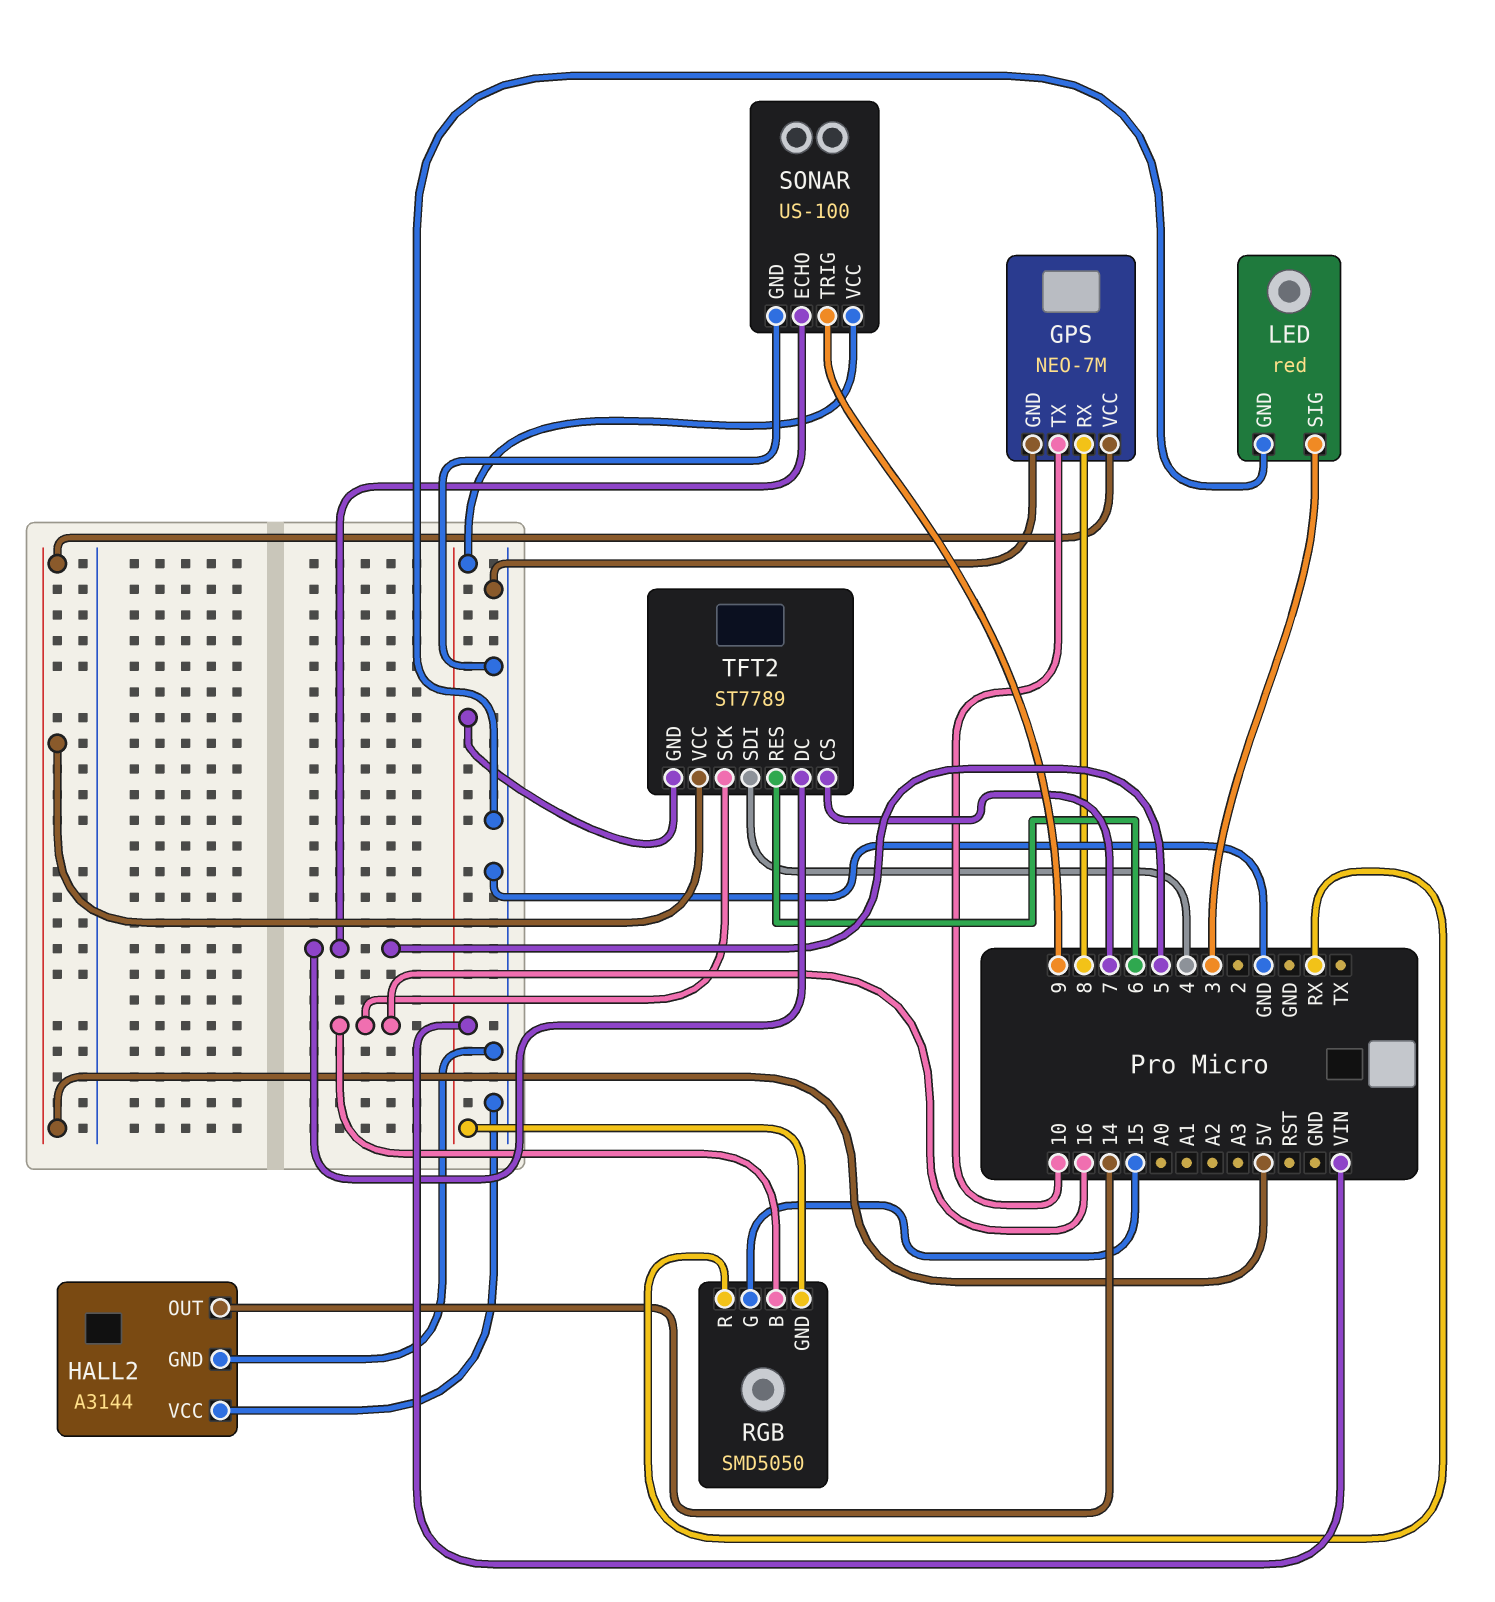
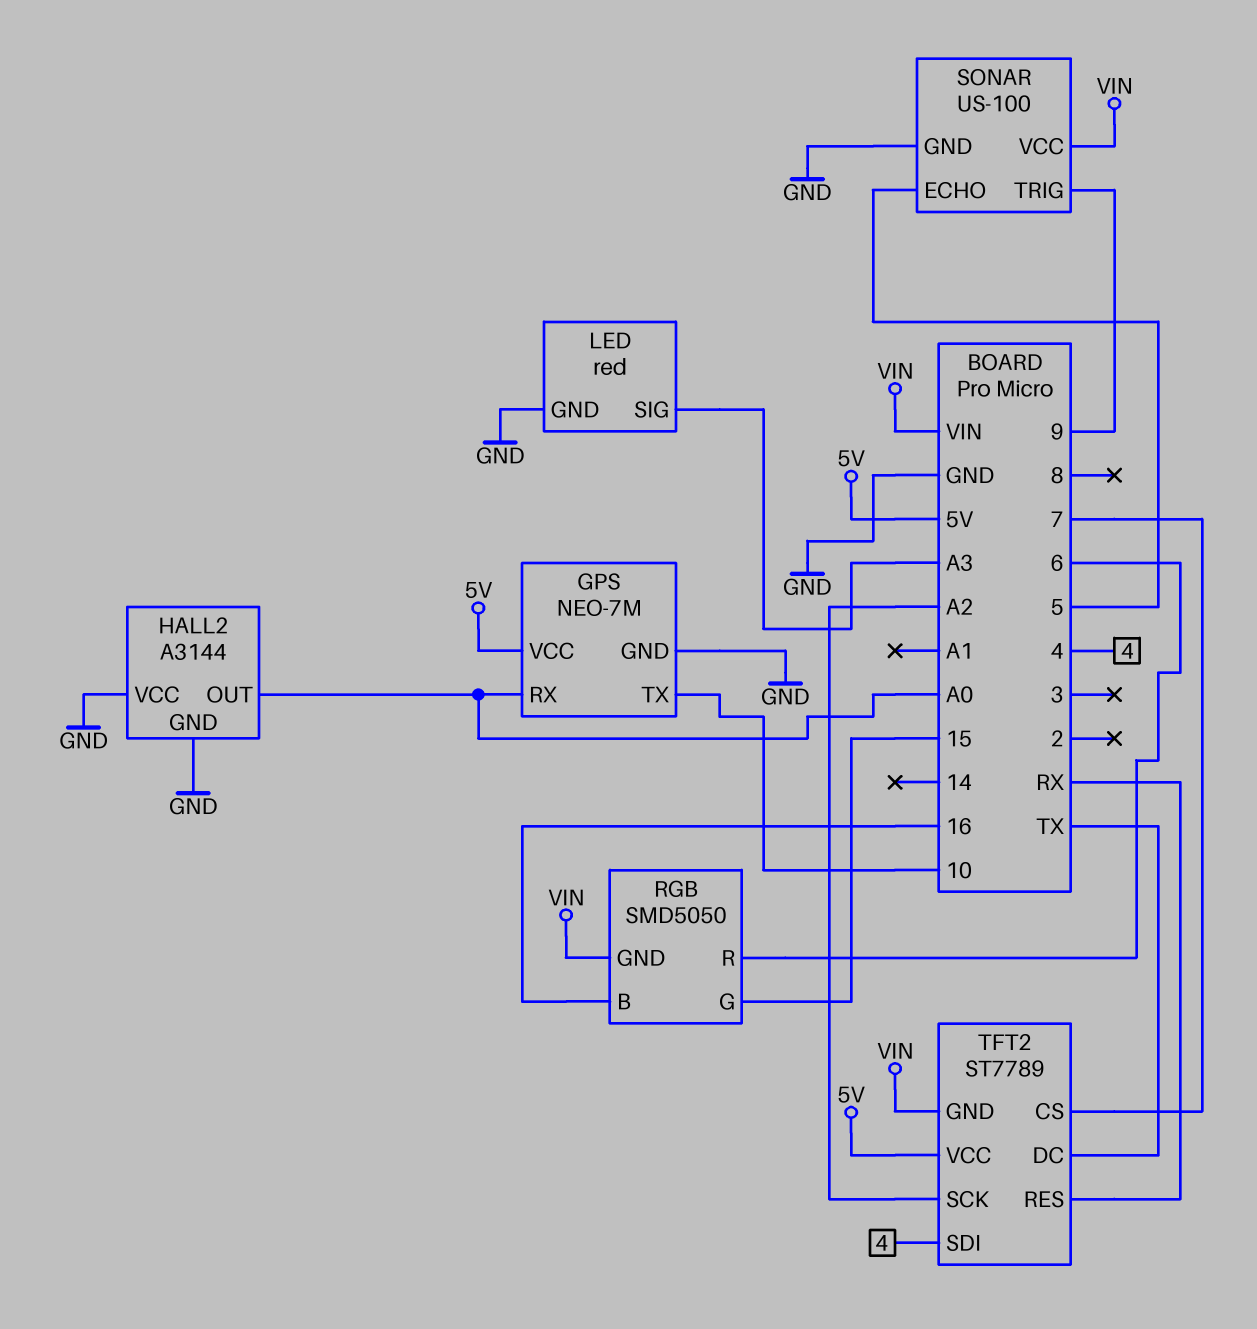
GPS pin RX: 8 -> A0
HALL2 pin OUT: 14 -> A0
LED pin SIG: 3 -> A3
RGB pin R: RX -> 6
TFT2 pin DC: 5 -> TX
TFT2 pin RES: 6 -> RX
TFT2 pin SCK: 16 -> A2

